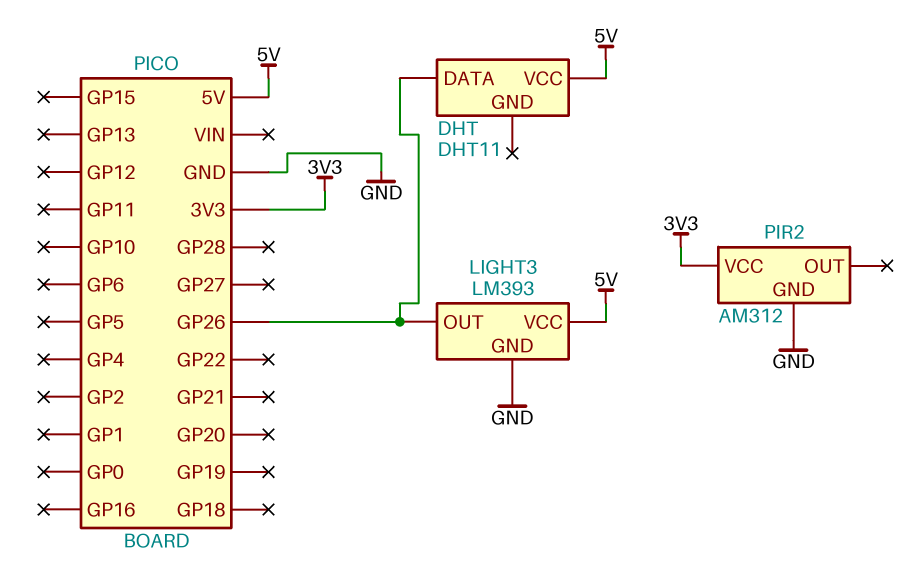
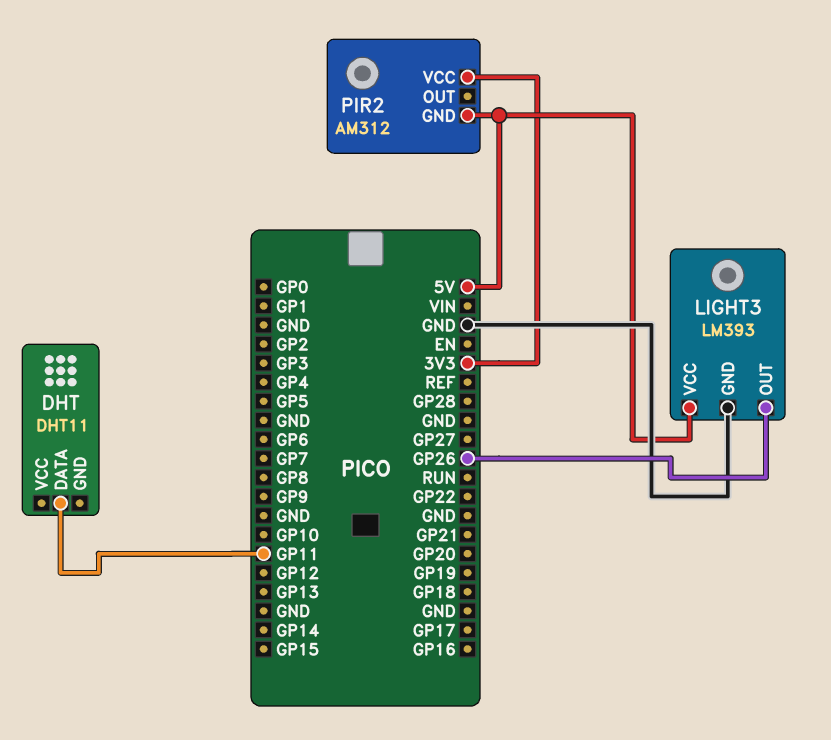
DHT pin DATA: GP26 -> GP11
DHT pin VCC: 5V -> none
PIR2 pin GND: GND -> 5V

